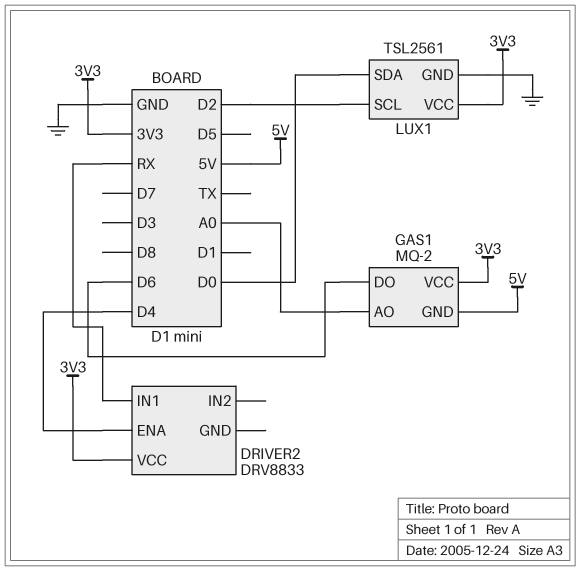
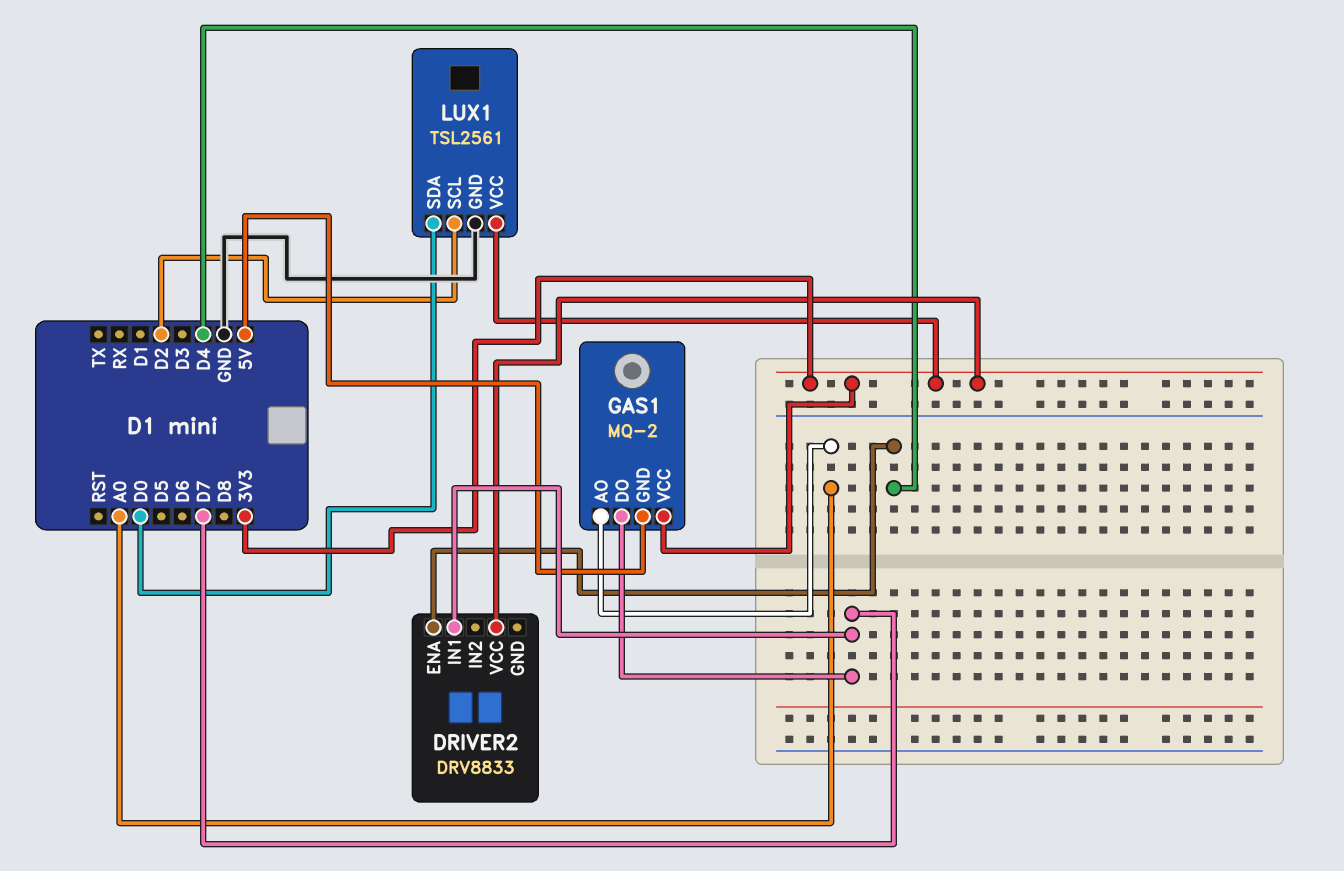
DRIVER2 pin IN1: RX -> D7
GAS1 pin DO: D6 -> D7

